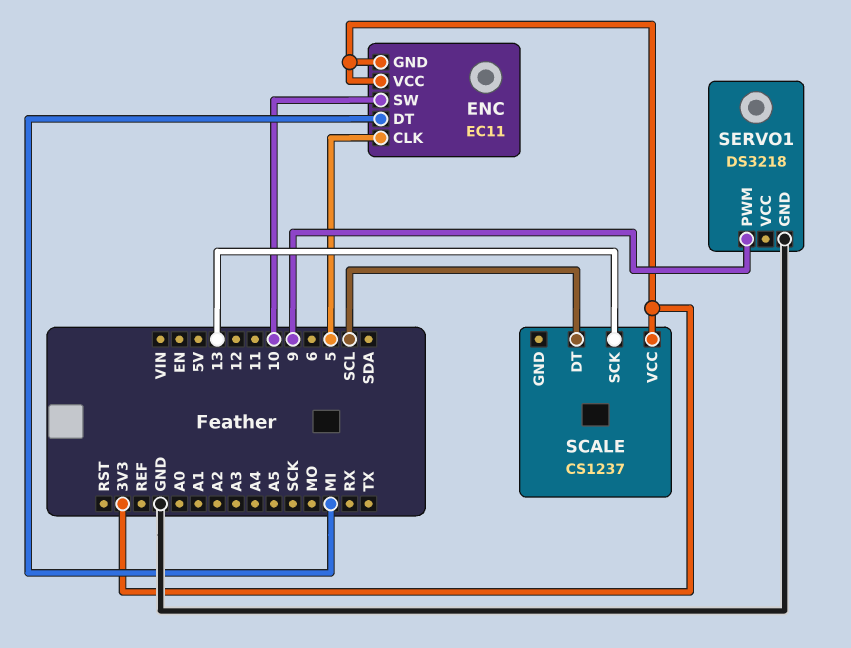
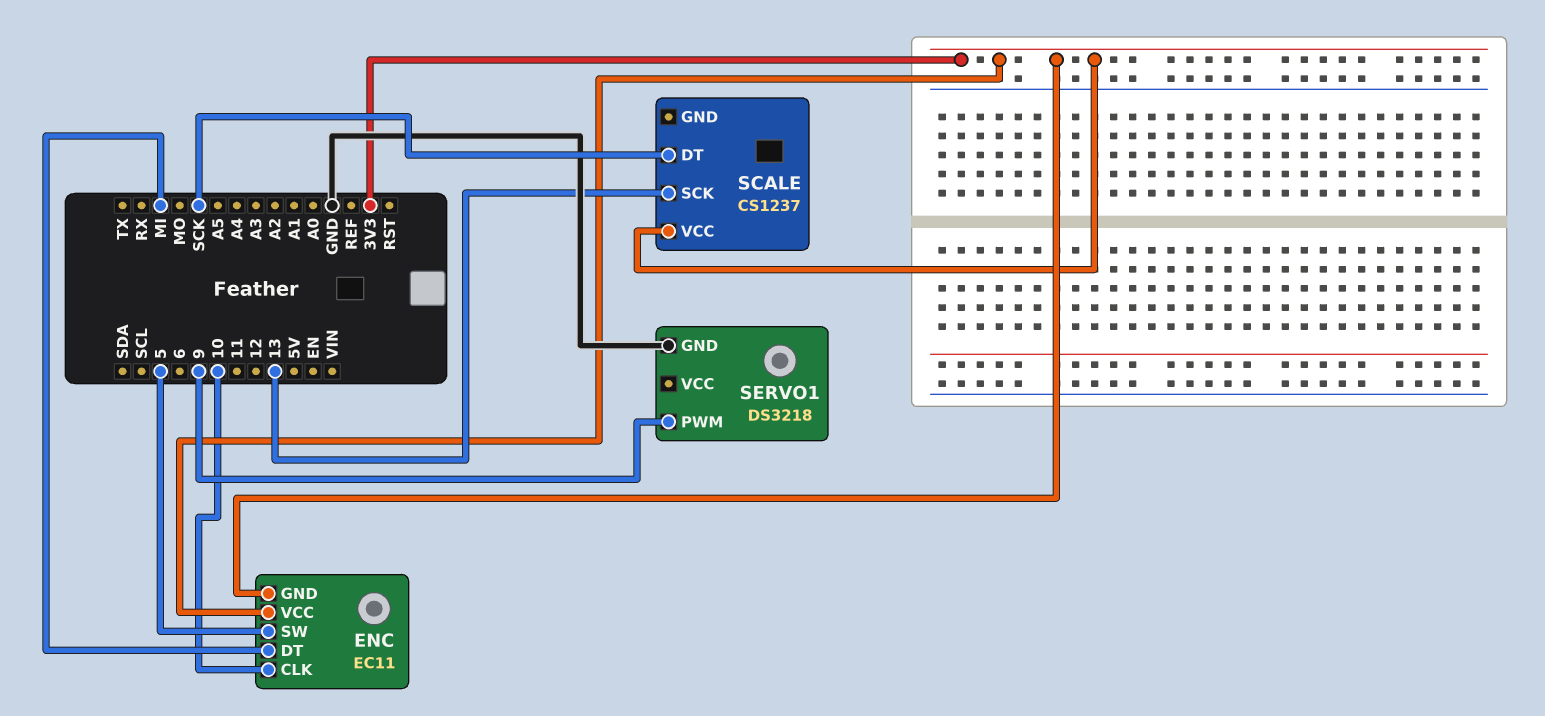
ENC pin CLK: 5 -> 10
ENC pin SW: 10 -> 5
SCALE pin DT: SCL -> SCK

